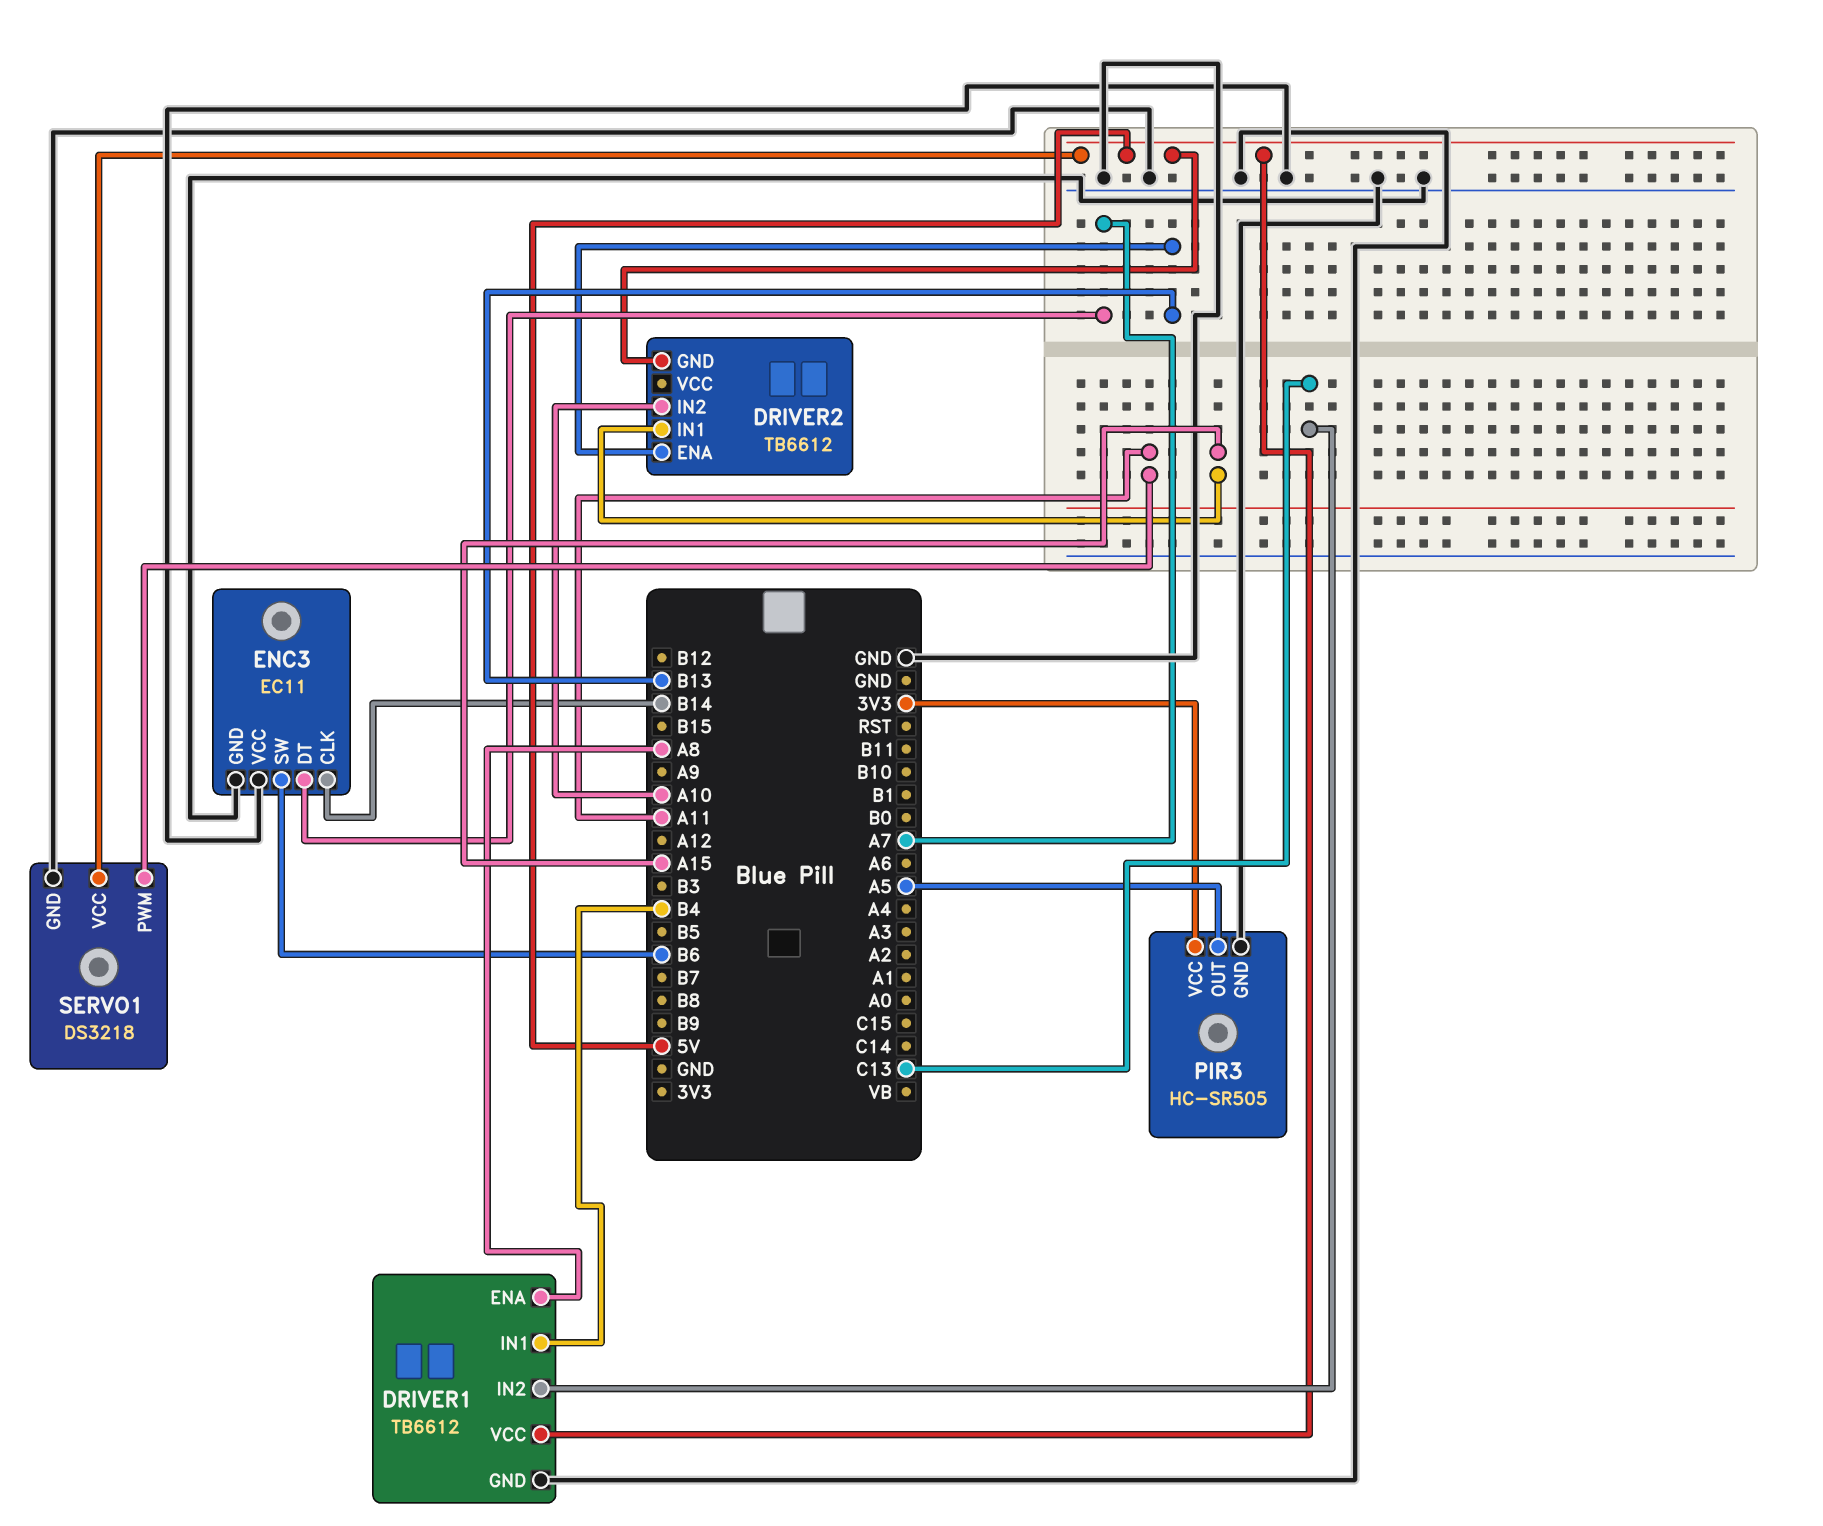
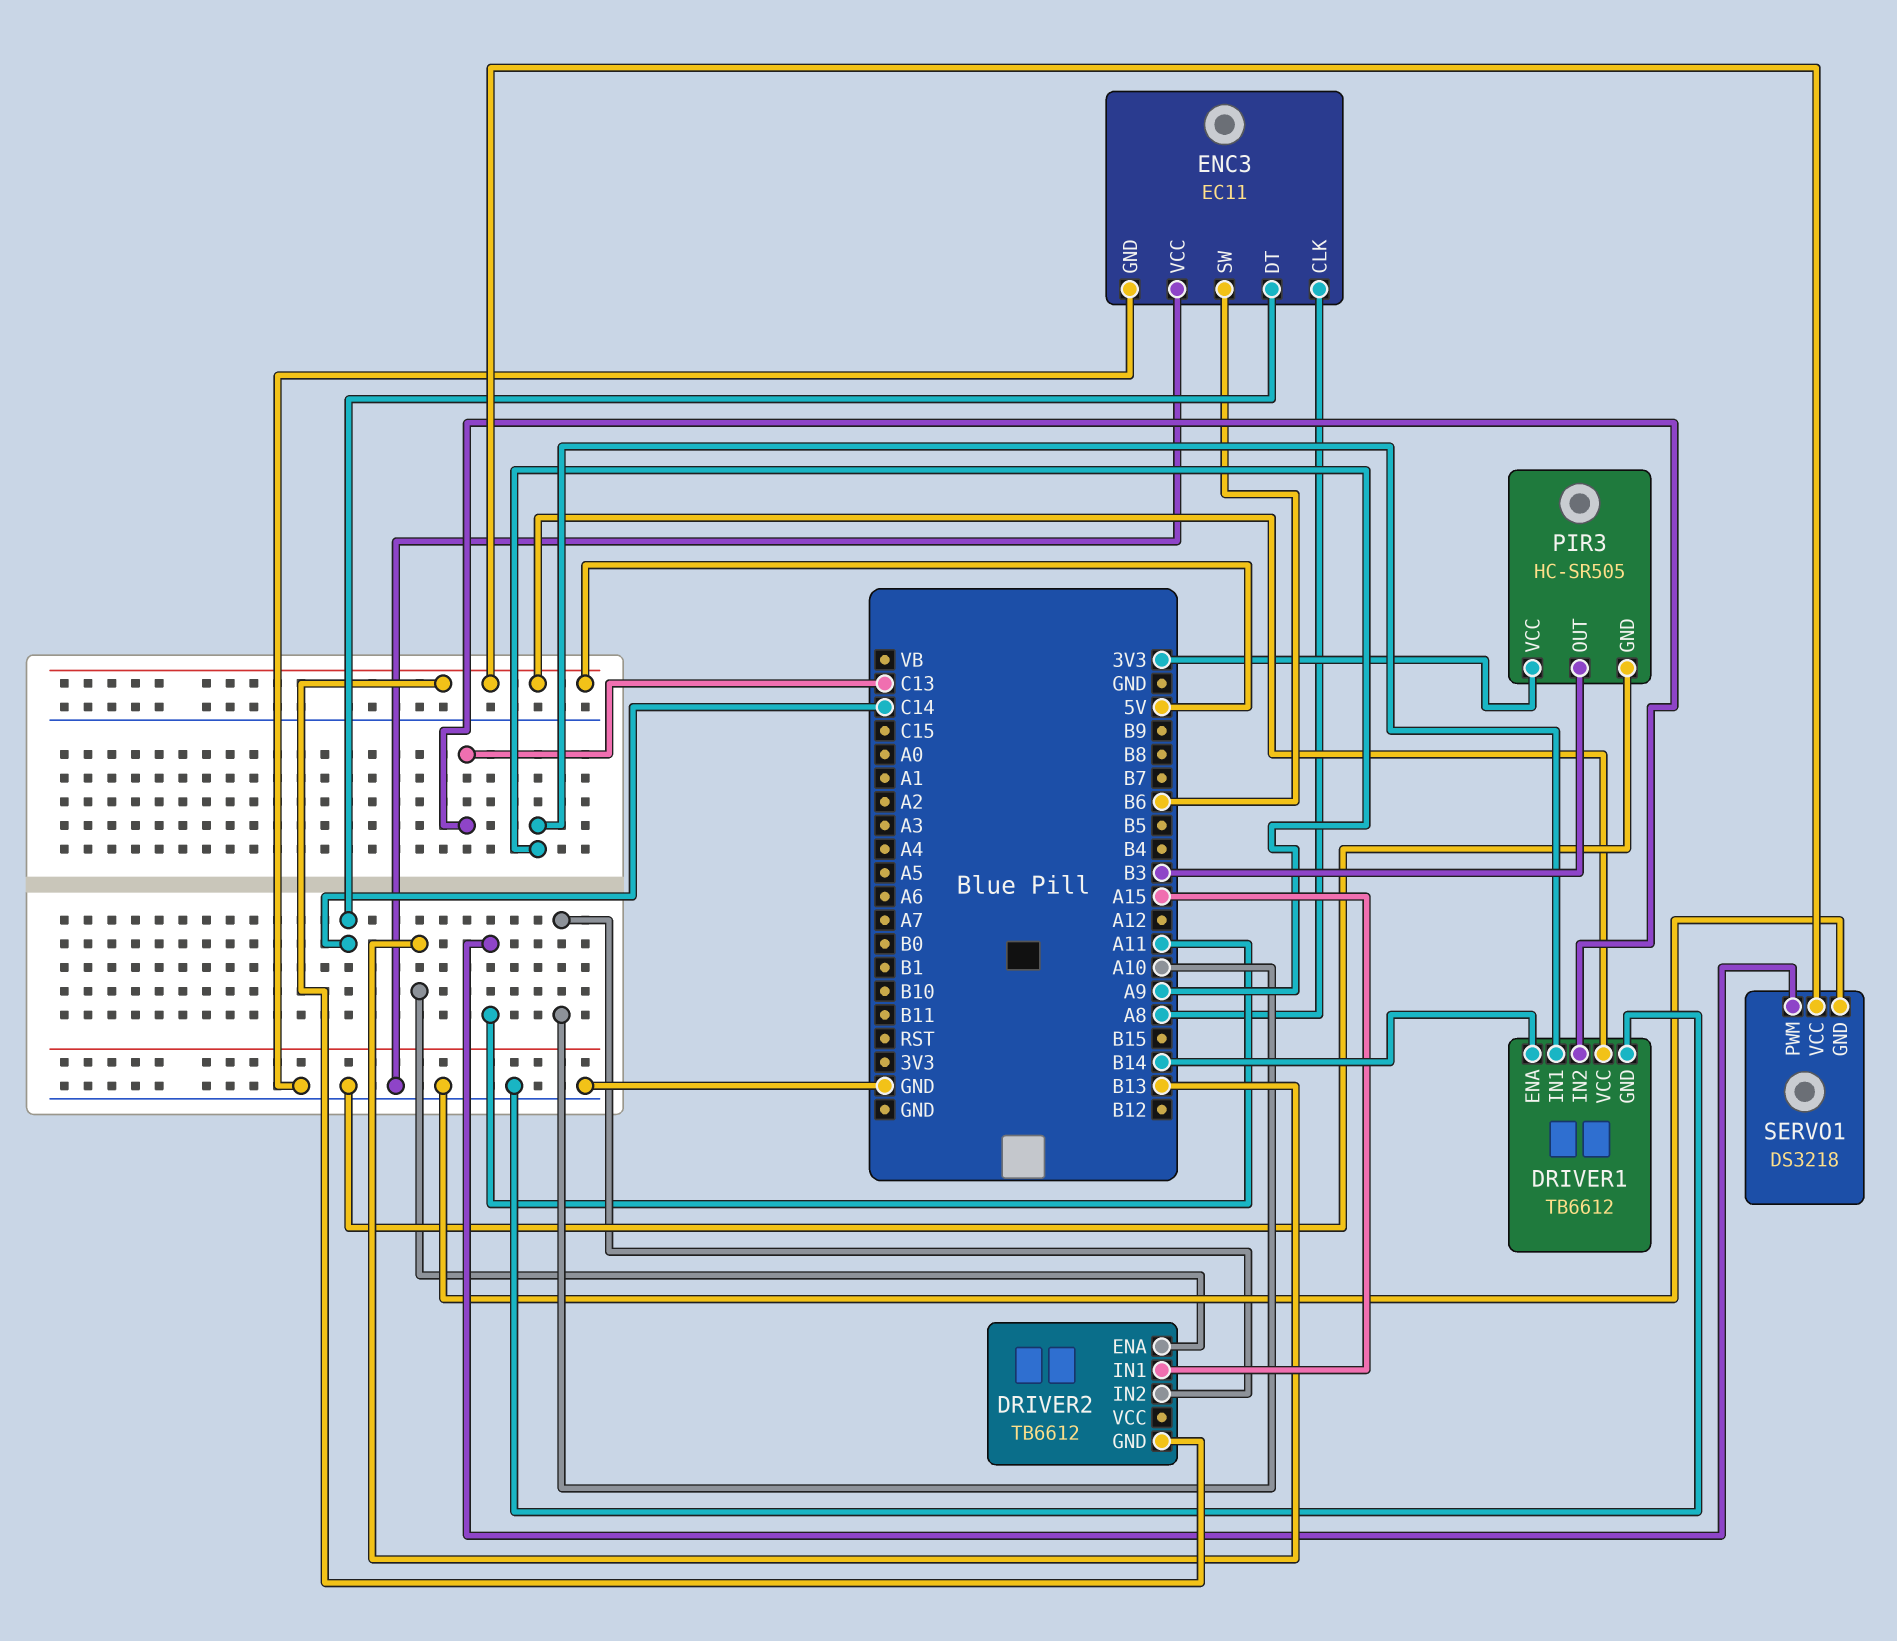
DRIVER1 pin ENA: A8 -> B14
DRIVER1 pin IN1: B4 -> A9
ENC3 pin CLK: B14 -> A8
ENC3 pin DT: A7 -> C14
PIR3 pin OUT: A5 -> B3

